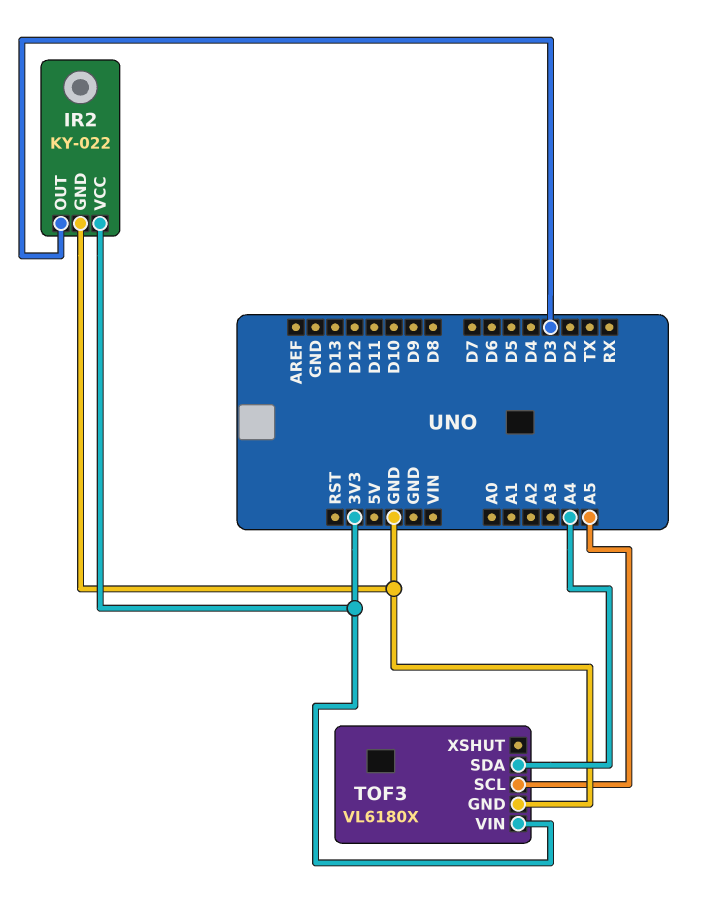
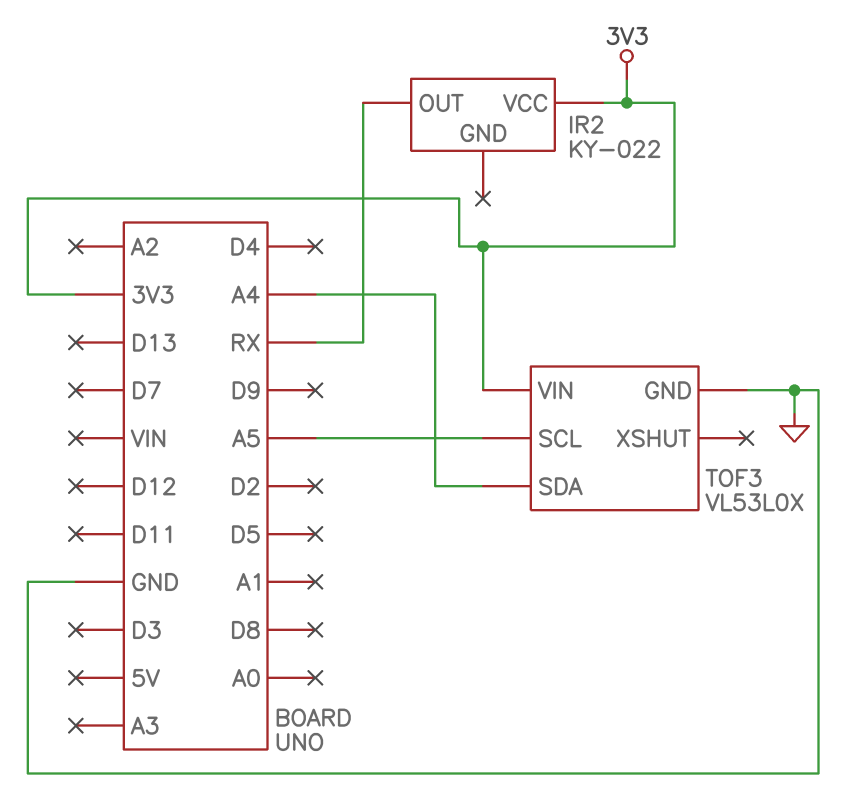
IR2 pin GND: GND -> none
IR2 pin OUT: D3 -> RX
TOF3: VL6180X -> VL53L0X

